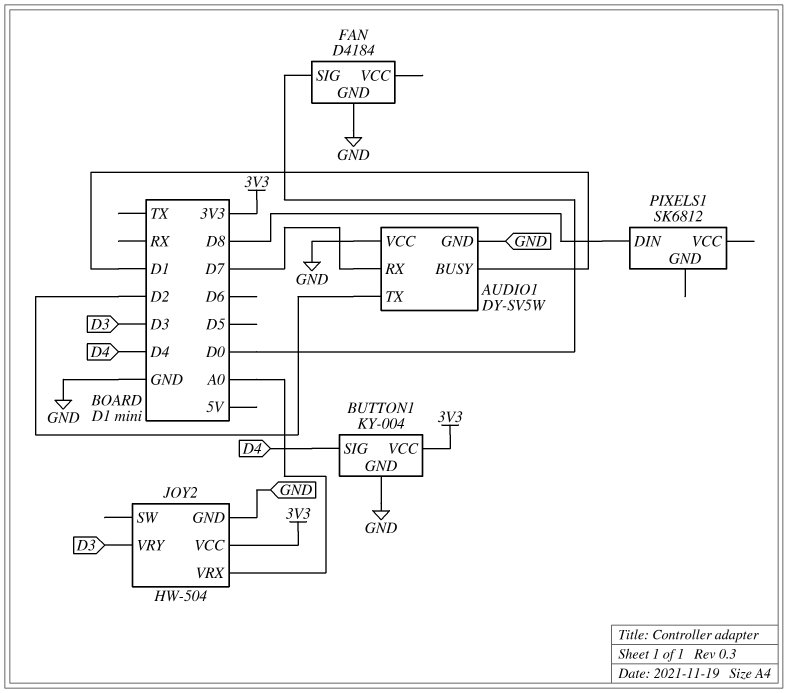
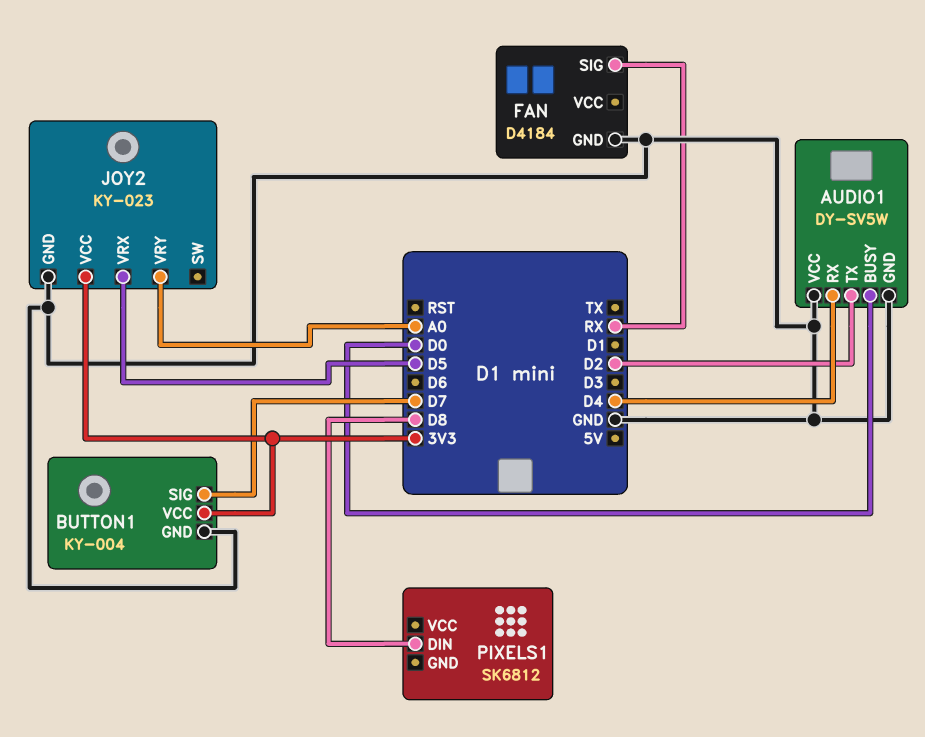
AUDIO1 pin BUSY: D1 -> D0
AUDIO1 pin RX: D7 -> D4
BUTTON1 pin SIG: D4 -> D7
FAN pin SIG: D0 -> RX
JOY2: HW-504 -> KY-023
JOY2 pin VRX: A0 -> D5
JOY2 pin VRY: D3 -> A0

